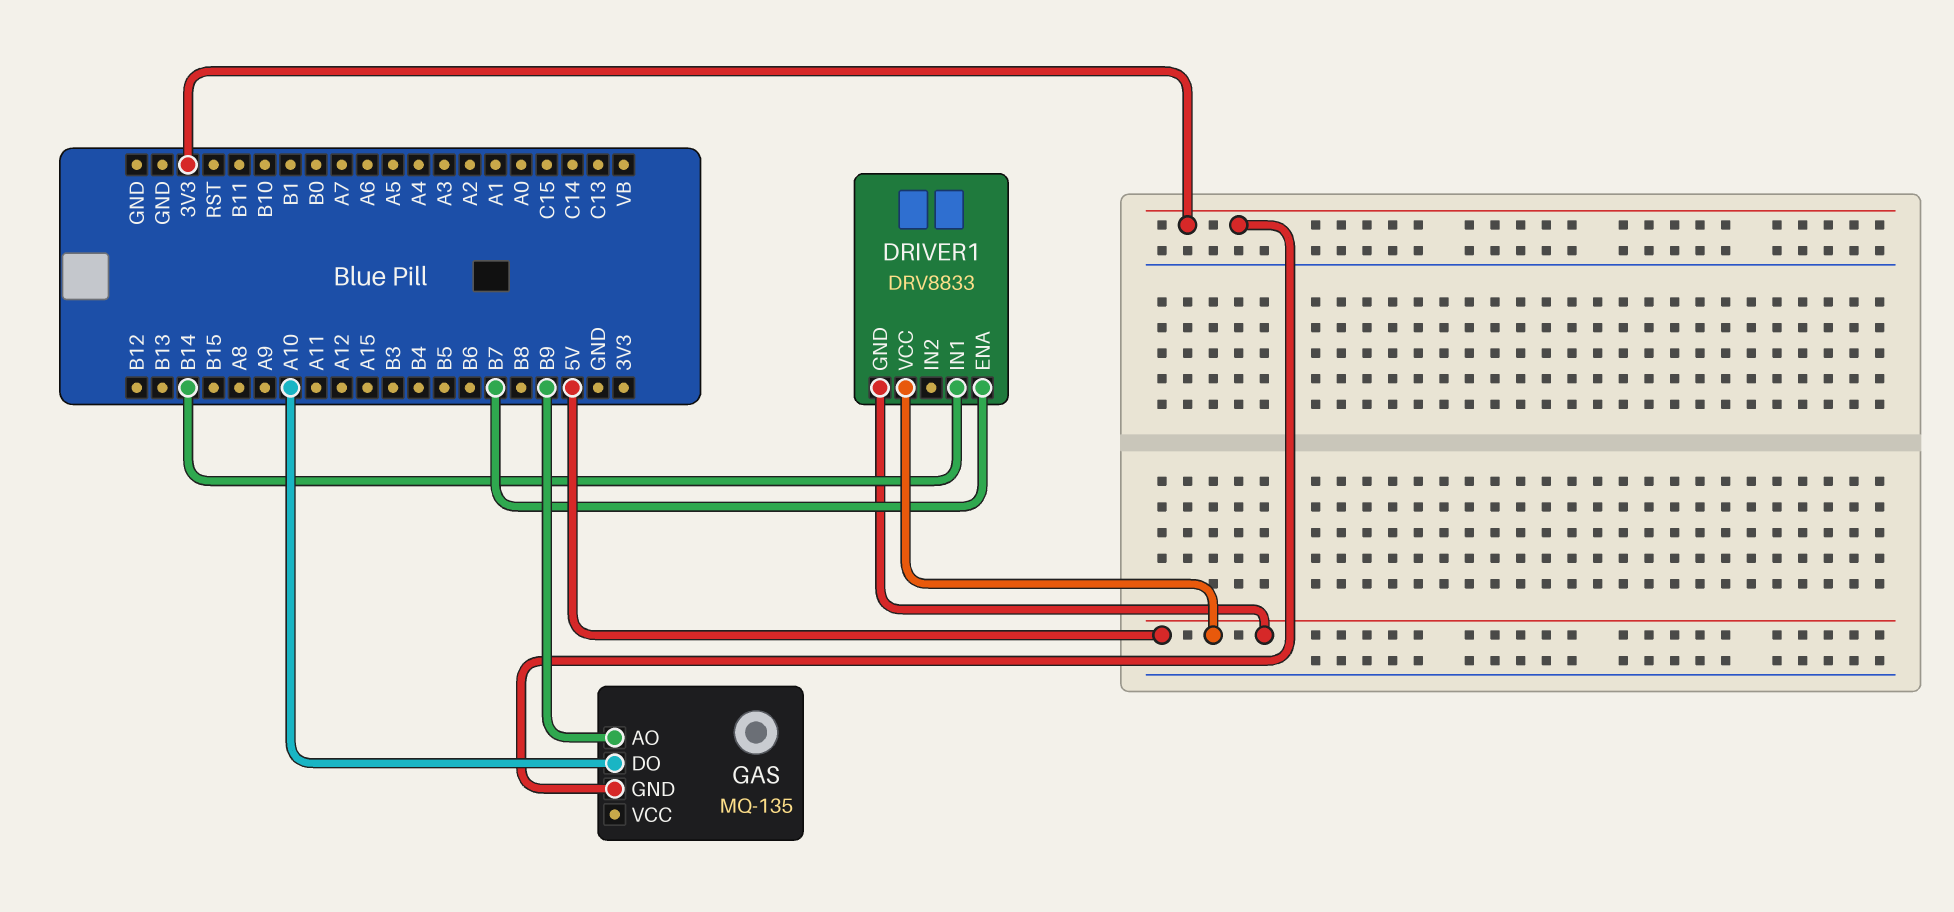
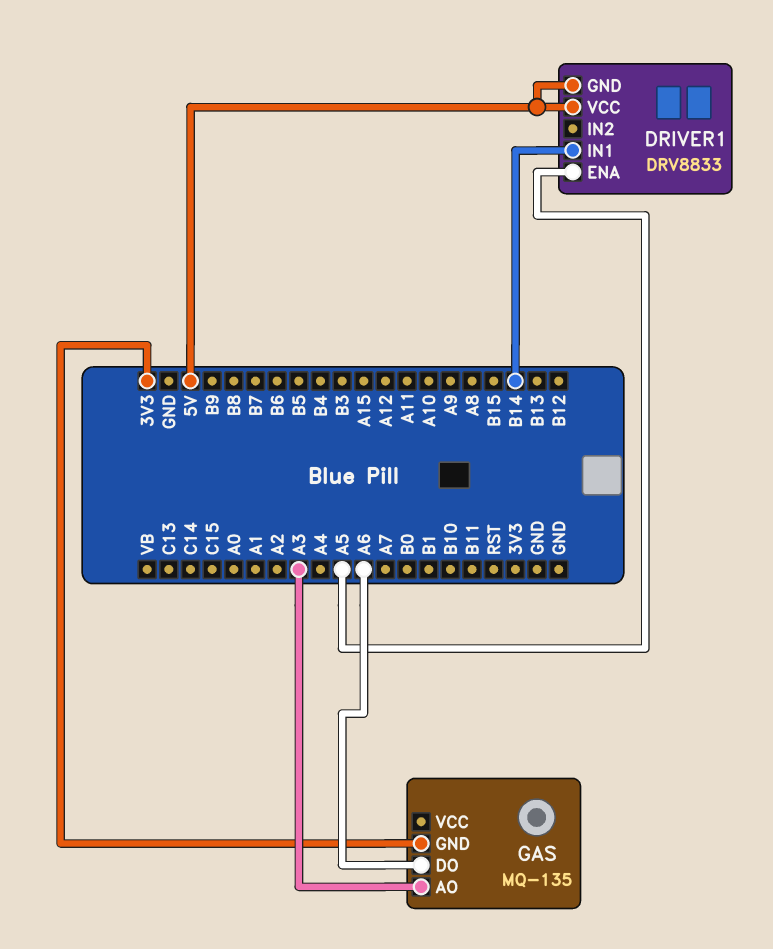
DRIVER1 pin ENA: B7 -> A5
GAS pin AO: B9 -> A3
GAS pin DO: A10 -> A6

